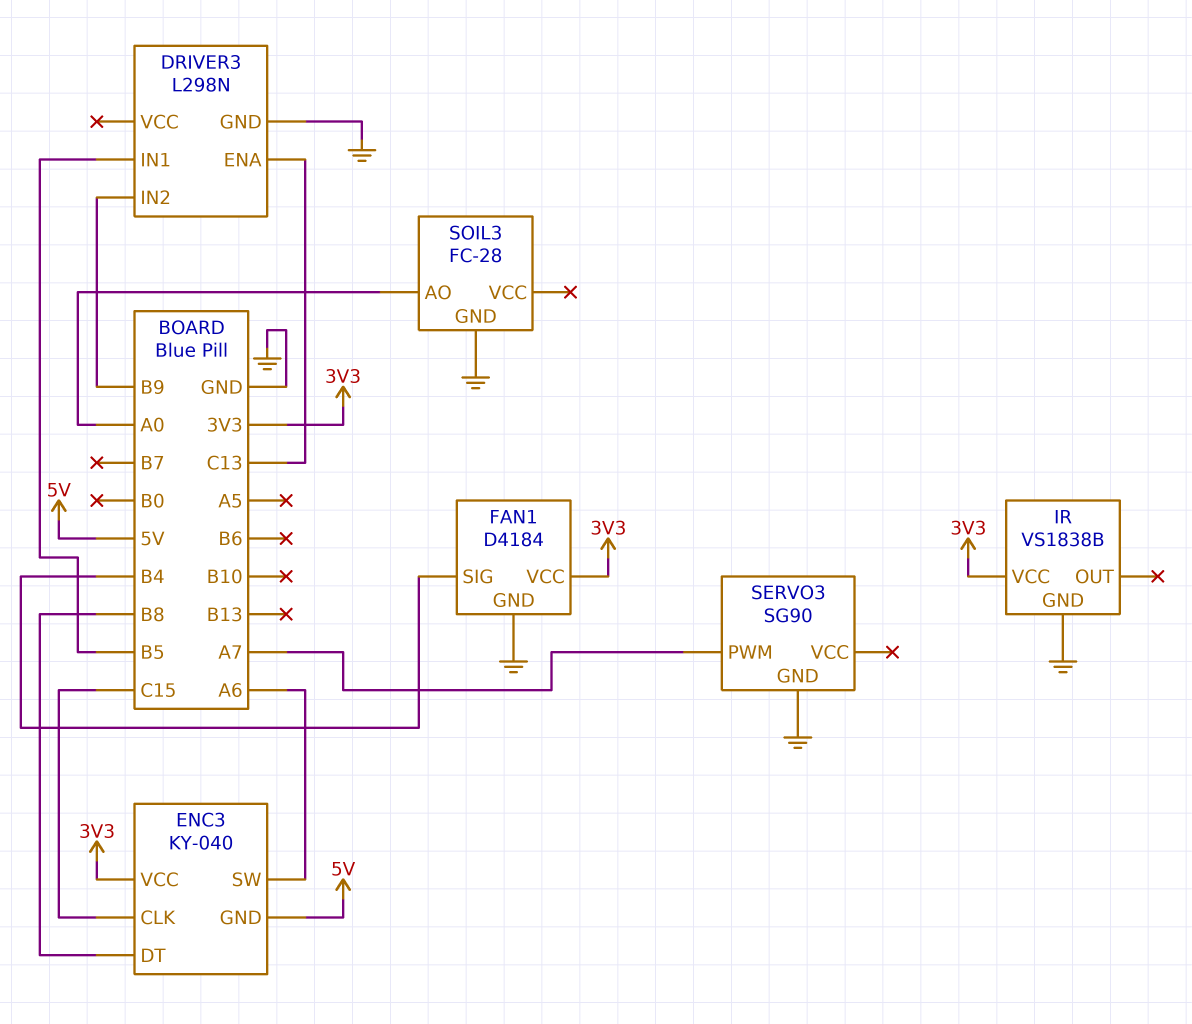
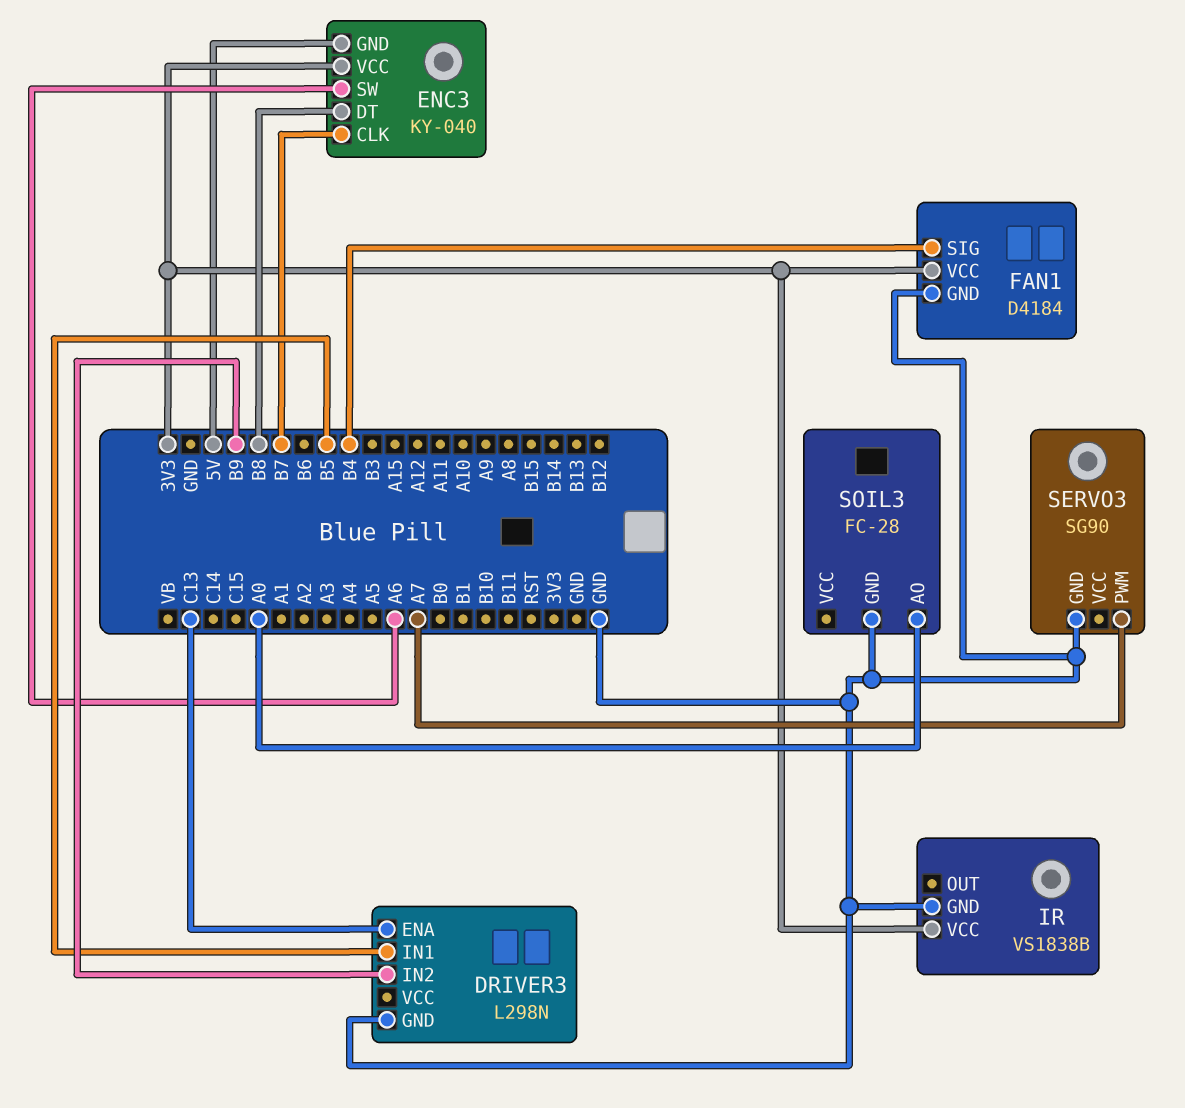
ENC3 pin CLK: C15 -> B7

